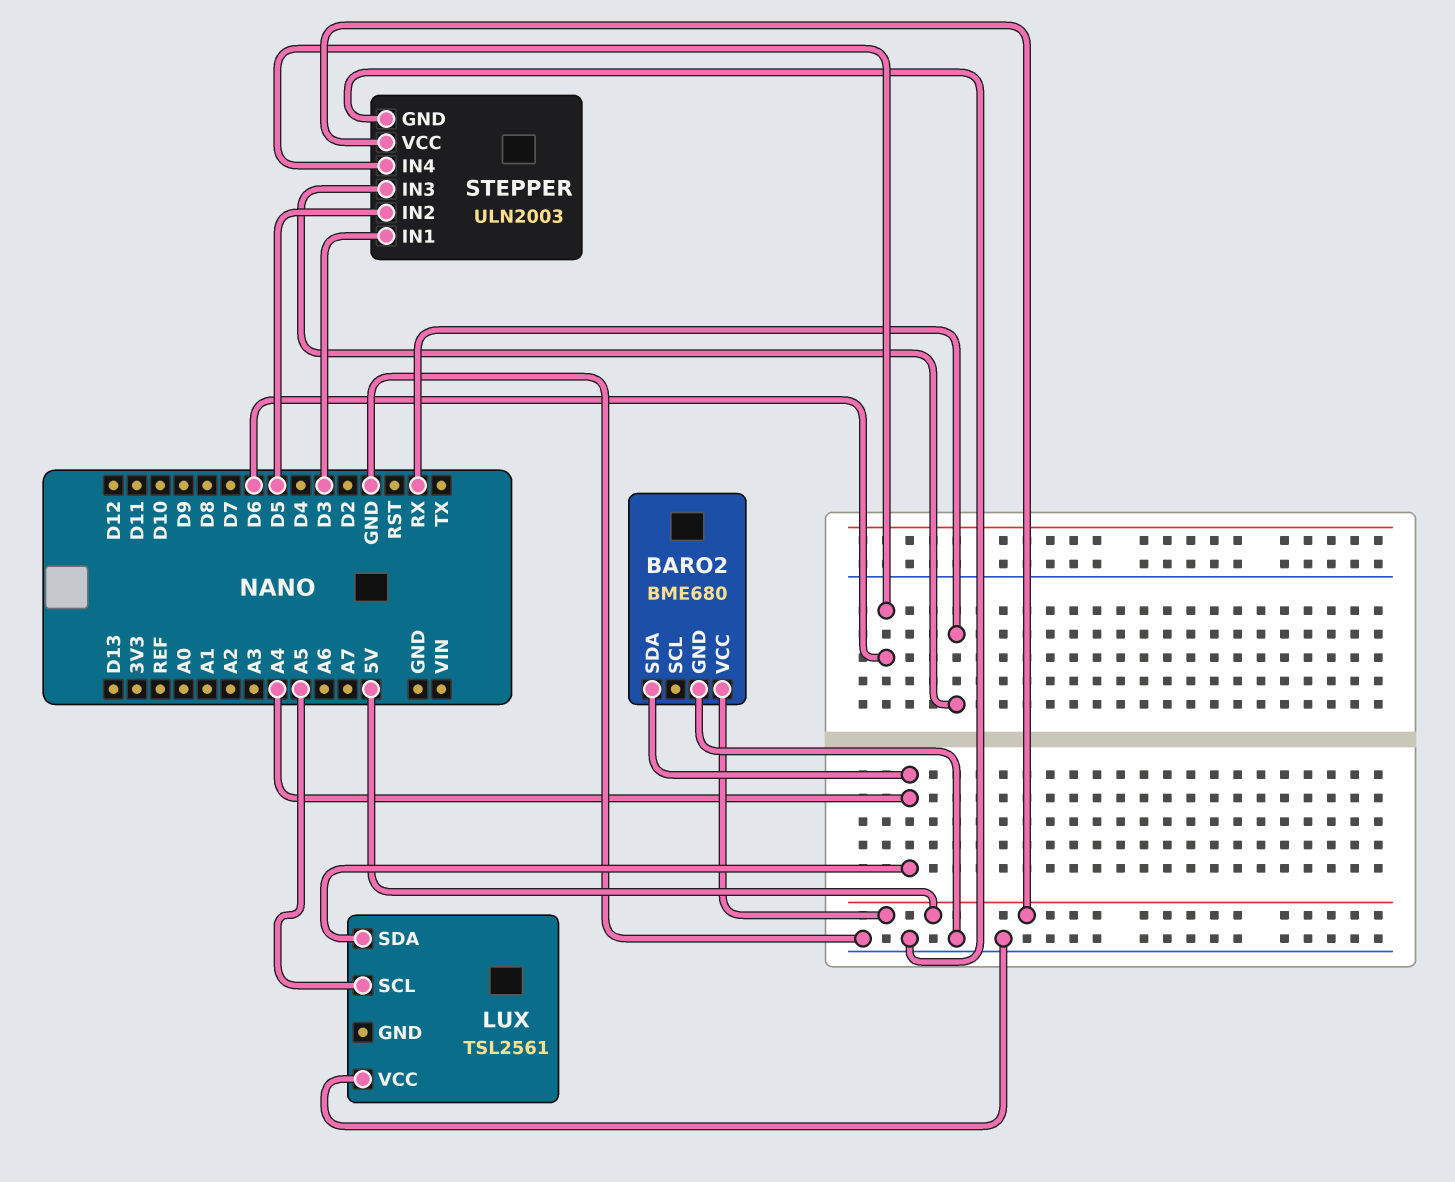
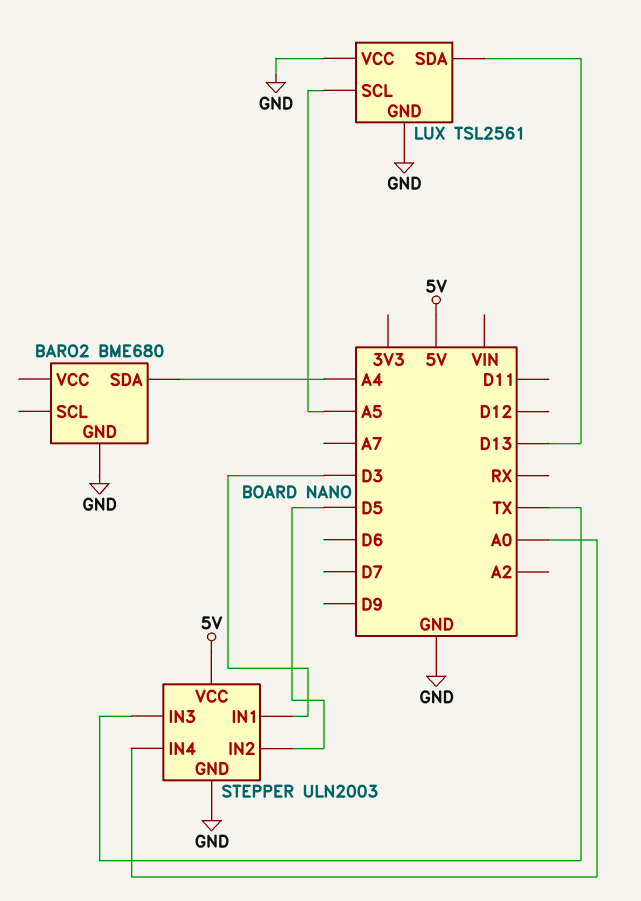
BARO2 pin VCC: 5V -> none
LUX pin GND: none -> GND
LUX pin SDA: A4 -> D13
STEPPER pin IN3: RX -> TX
STEPPER pin IN4: D6 -> A0

